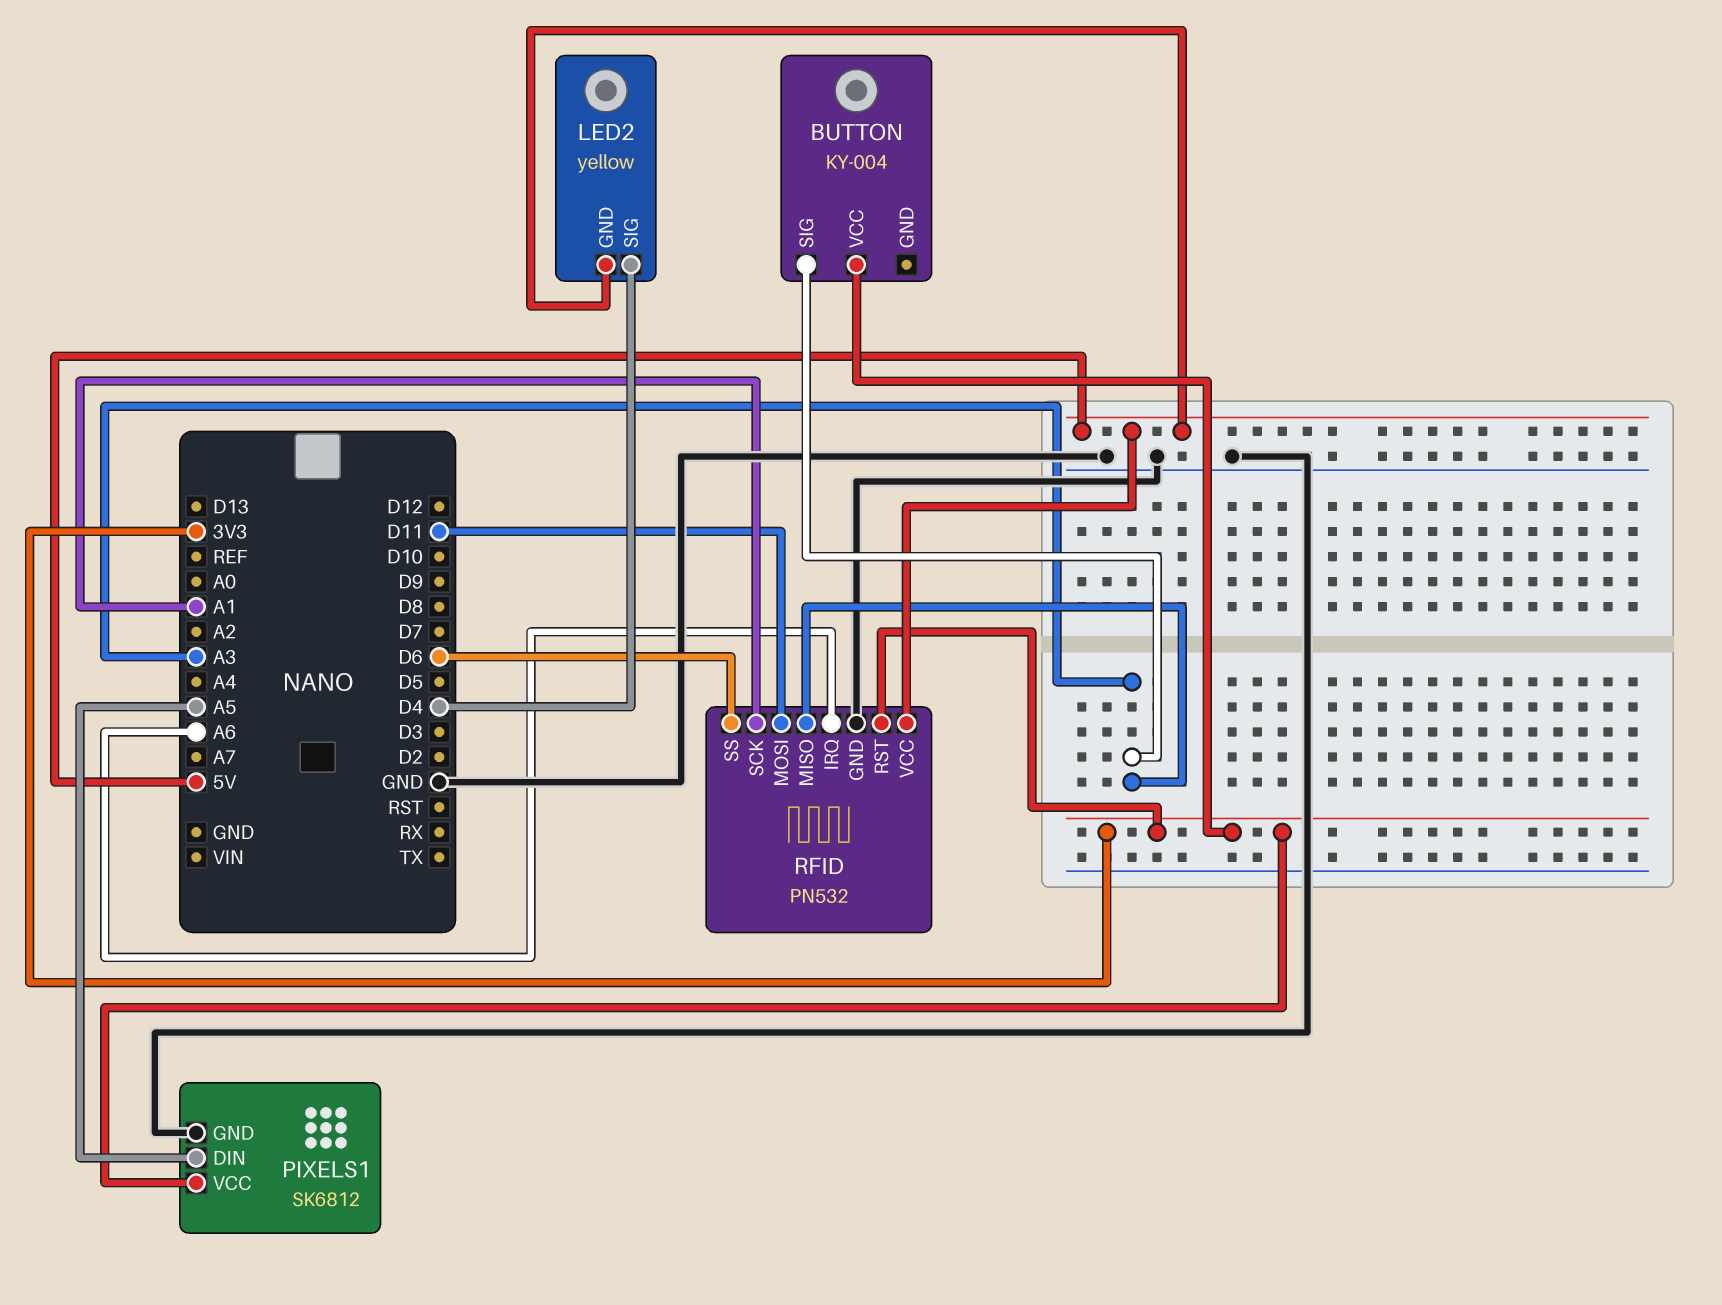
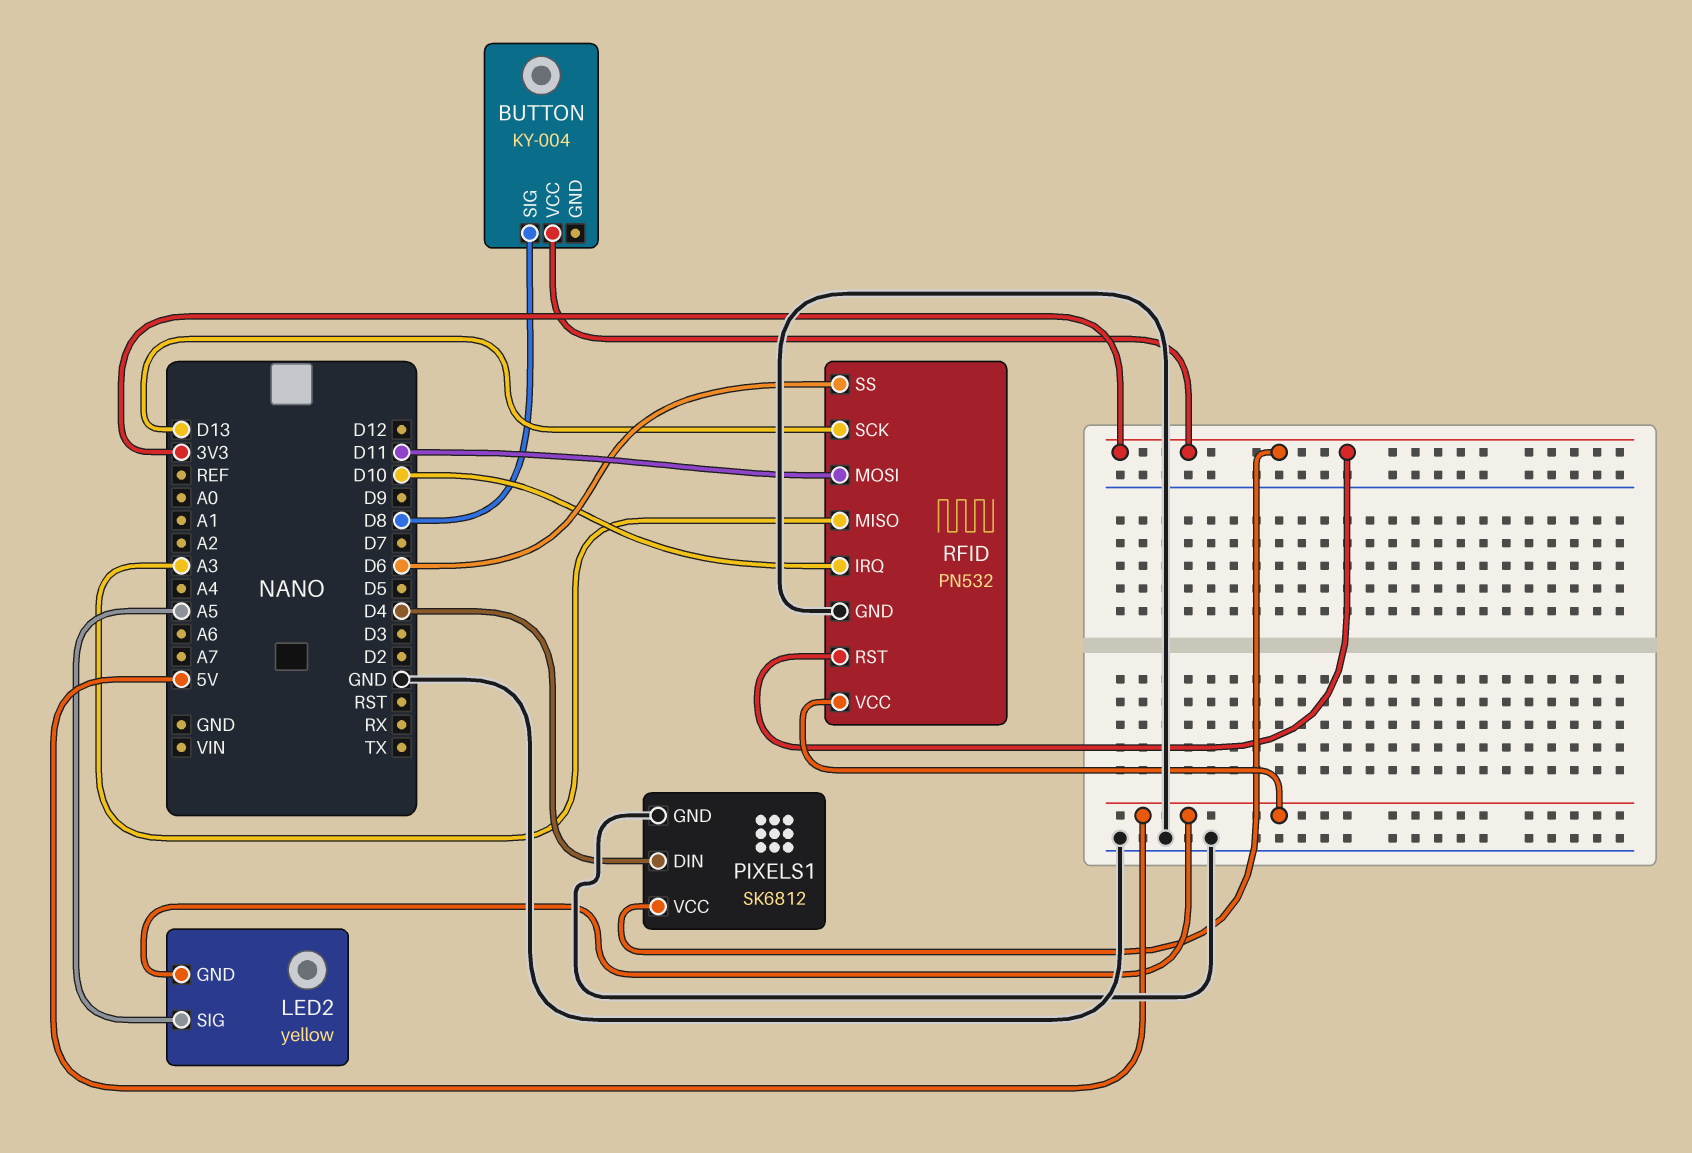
BUTTON pin SIG: A3 -> D8
LED2 pin SIG: D4 -> A5
PIXELS1 pin DIN: A5 -> D4
RFID pin IRQ: A6 -> D10
RFID pin SCK: A1 -> D13

